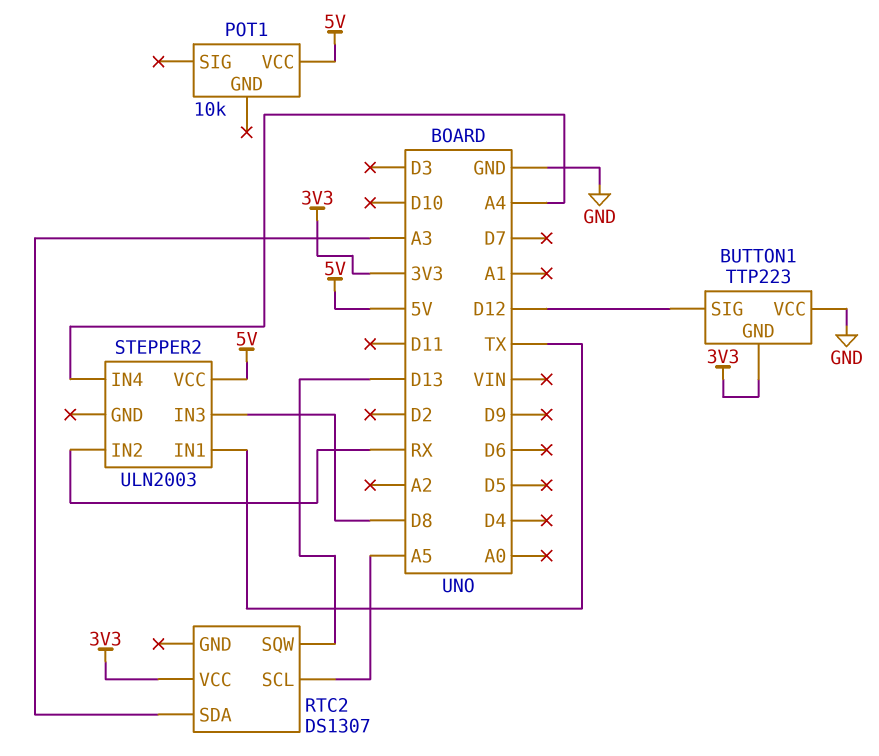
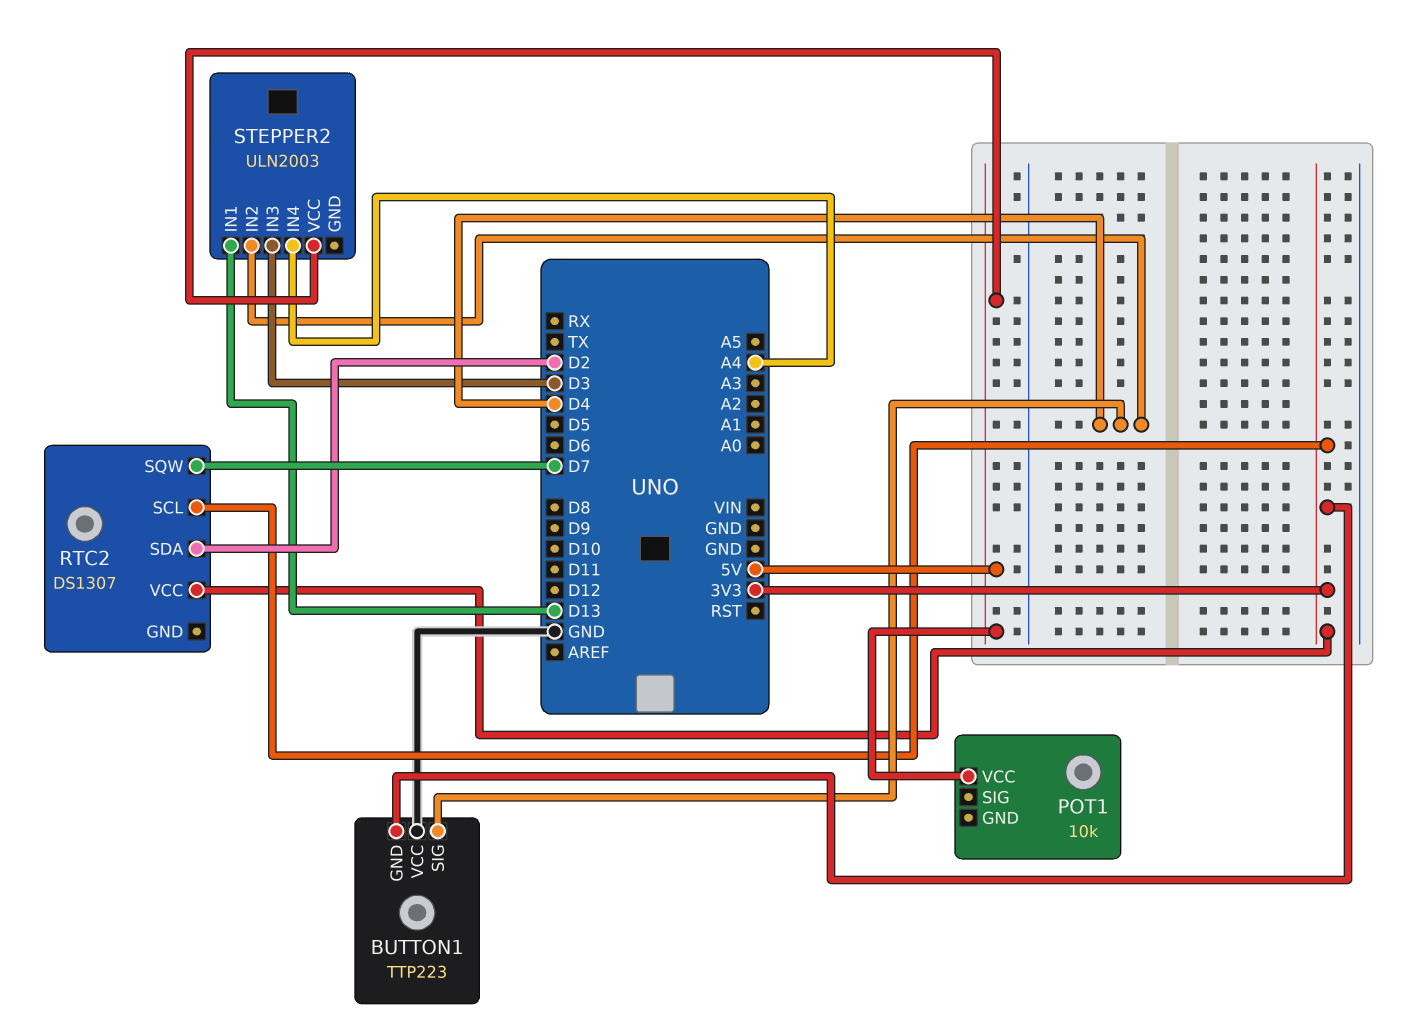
BUTTON1 pin SIG: D12 -> D4
RTC2 pin SCL: A5 -> 3V3
RTC2 pin SDA: A3 -> D2
RTC2 pin SQW: D13 -> D7
STEPPER2 pin IN1: TX -> D13
STEPPER2 pin IN2: RX -> D4
STEPPER2 pin IN3: D8 -> D3

